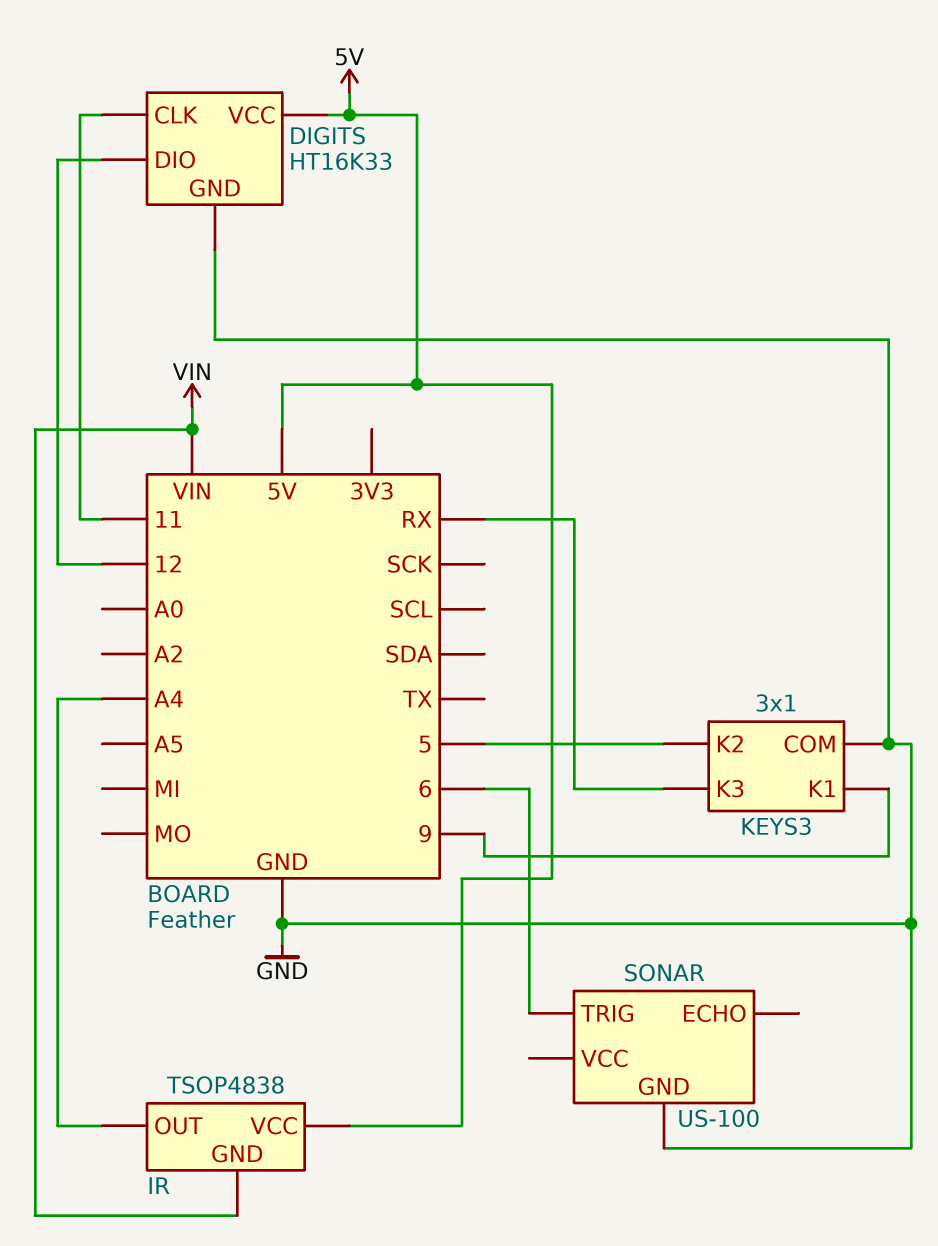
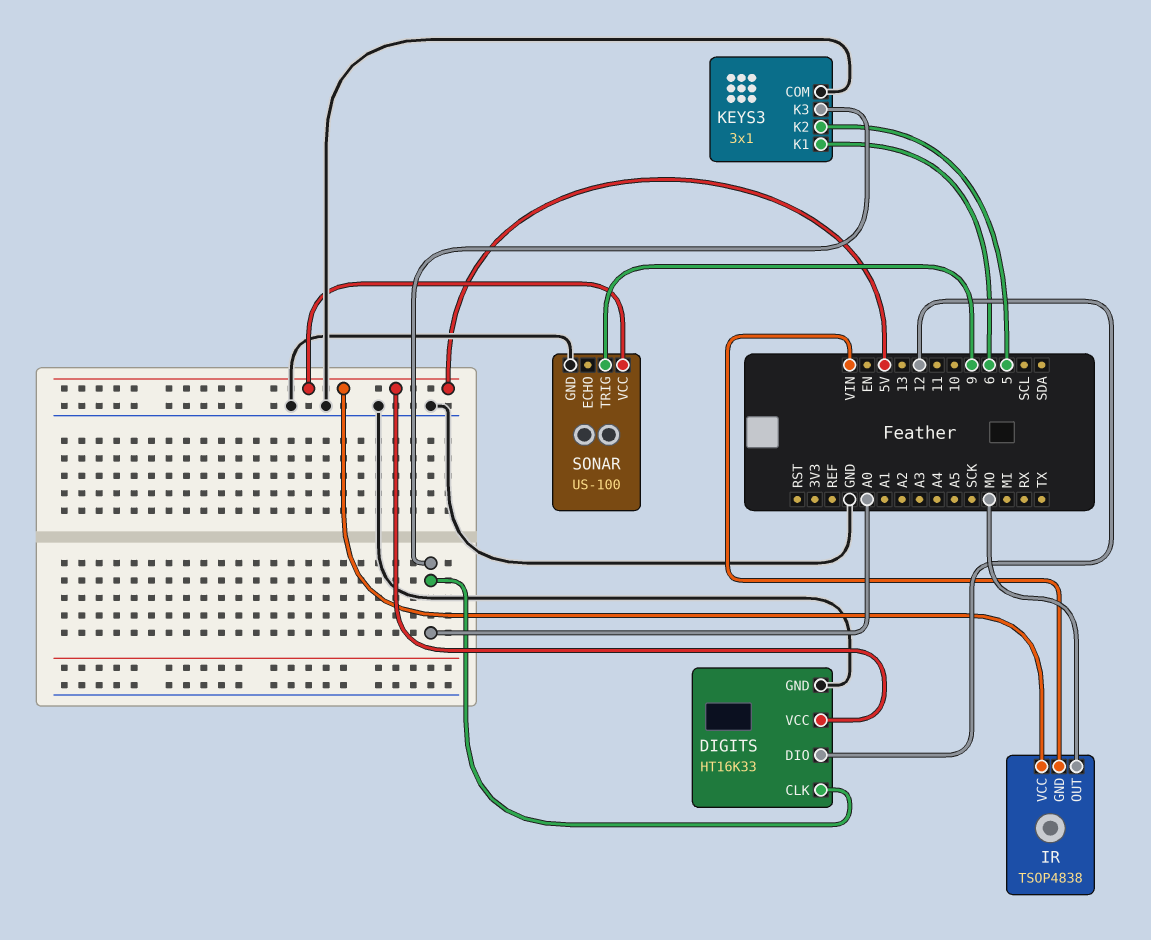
DIGITS pin CLK: 11 -> A0
IR pin OUT: A4 -> MO
KEYS3 pin K1: 9 -> 6
KEYS3 pin K3: RX -> A0
SONAR pin TRIG: 6 -> 9
SONAR pin VCC: none -> 5V

